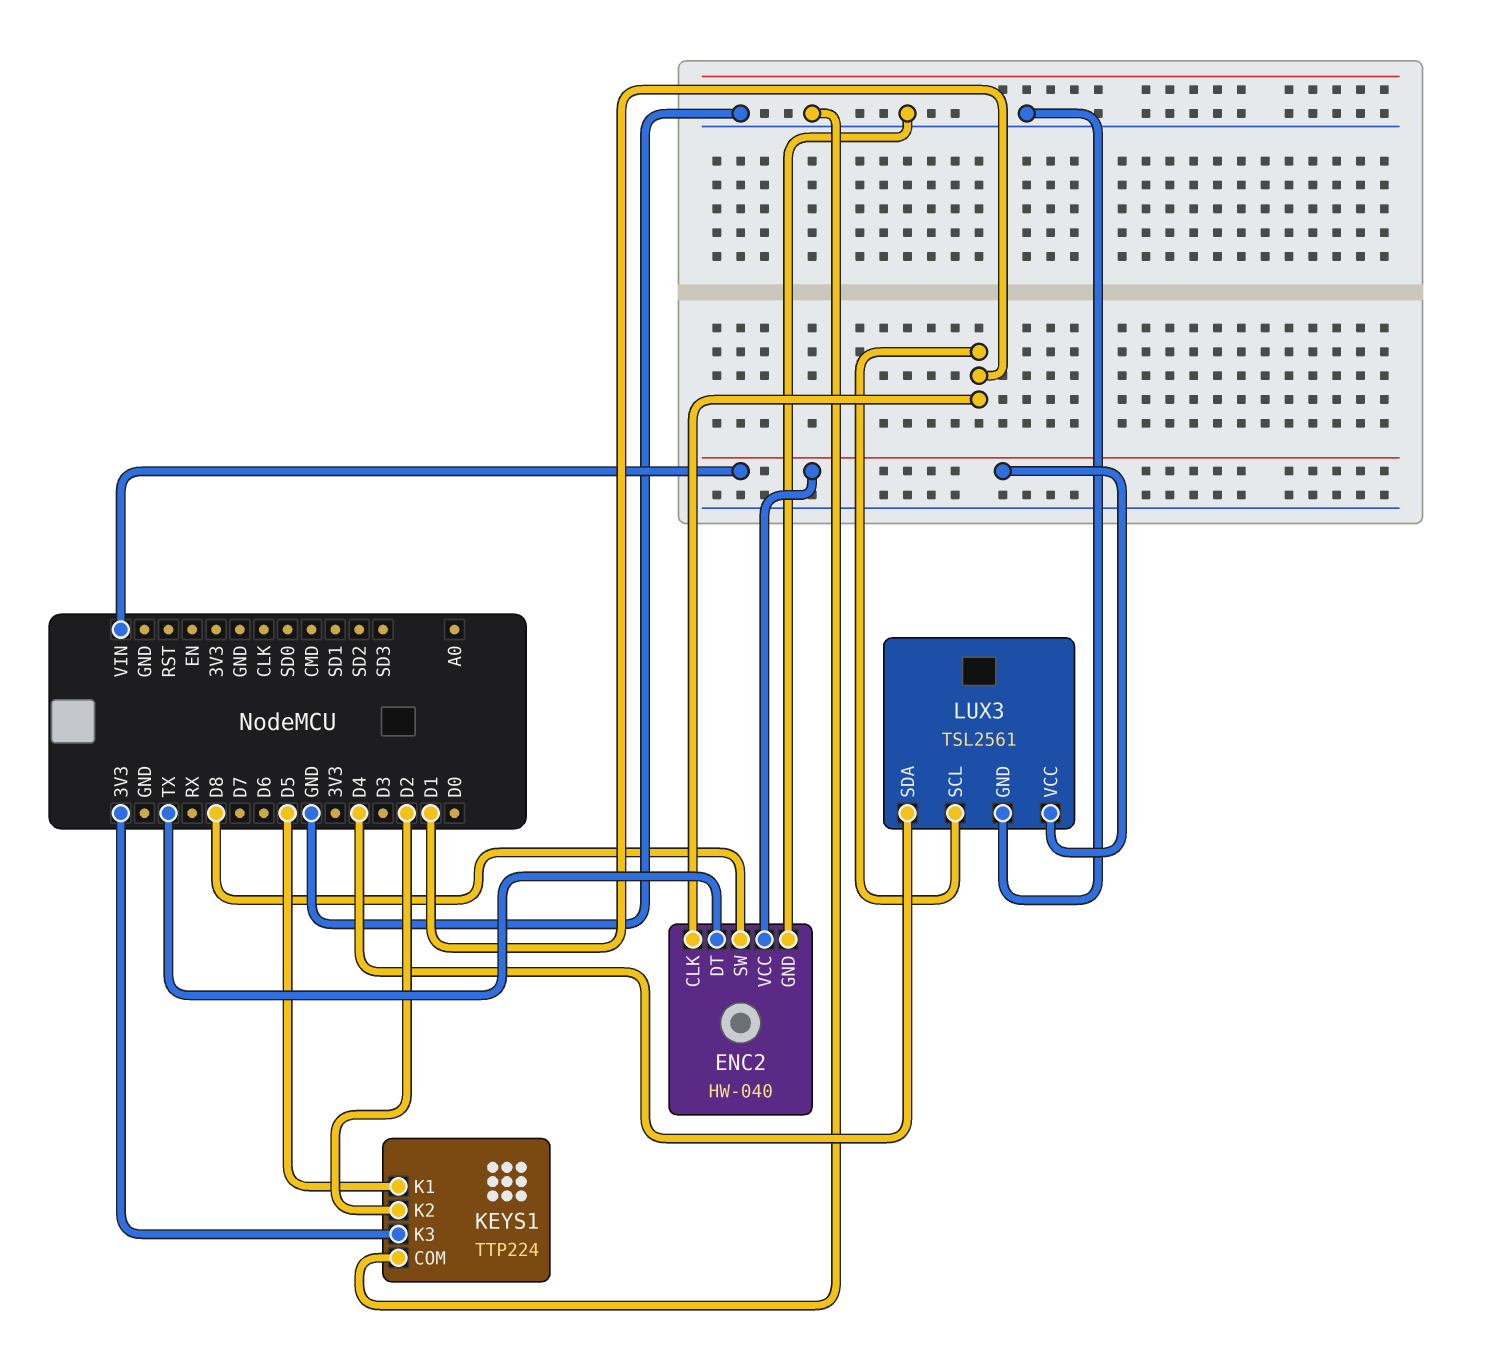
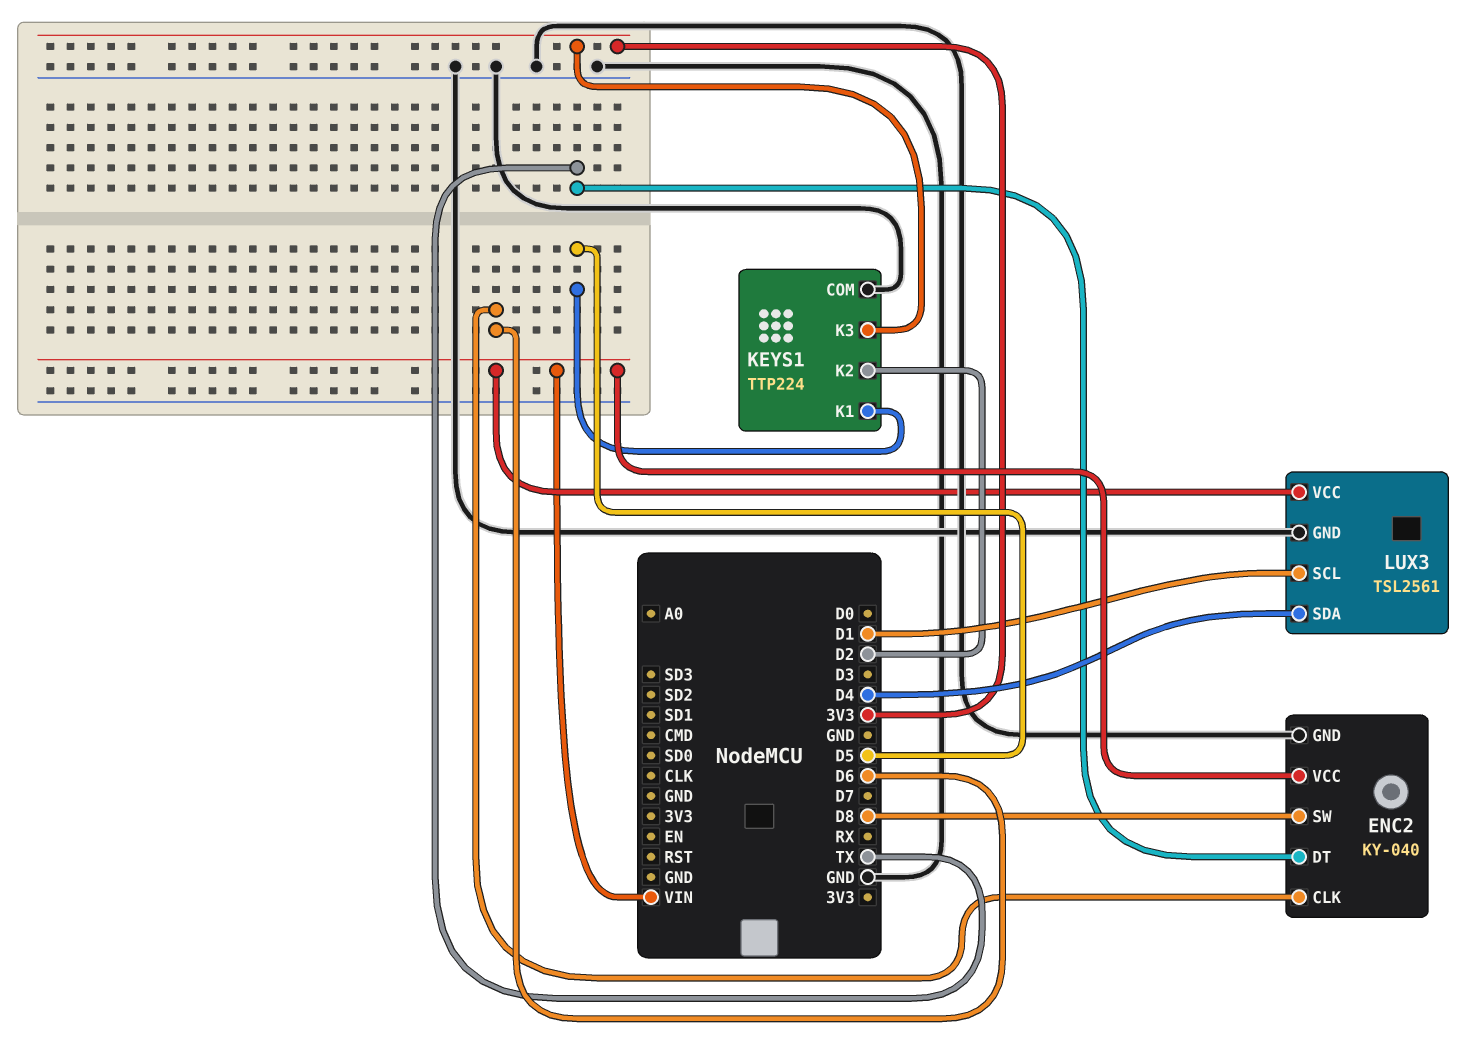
ENC2: HW-040 -> KY-040
ENC2 pin CLK: D1 -> D6

